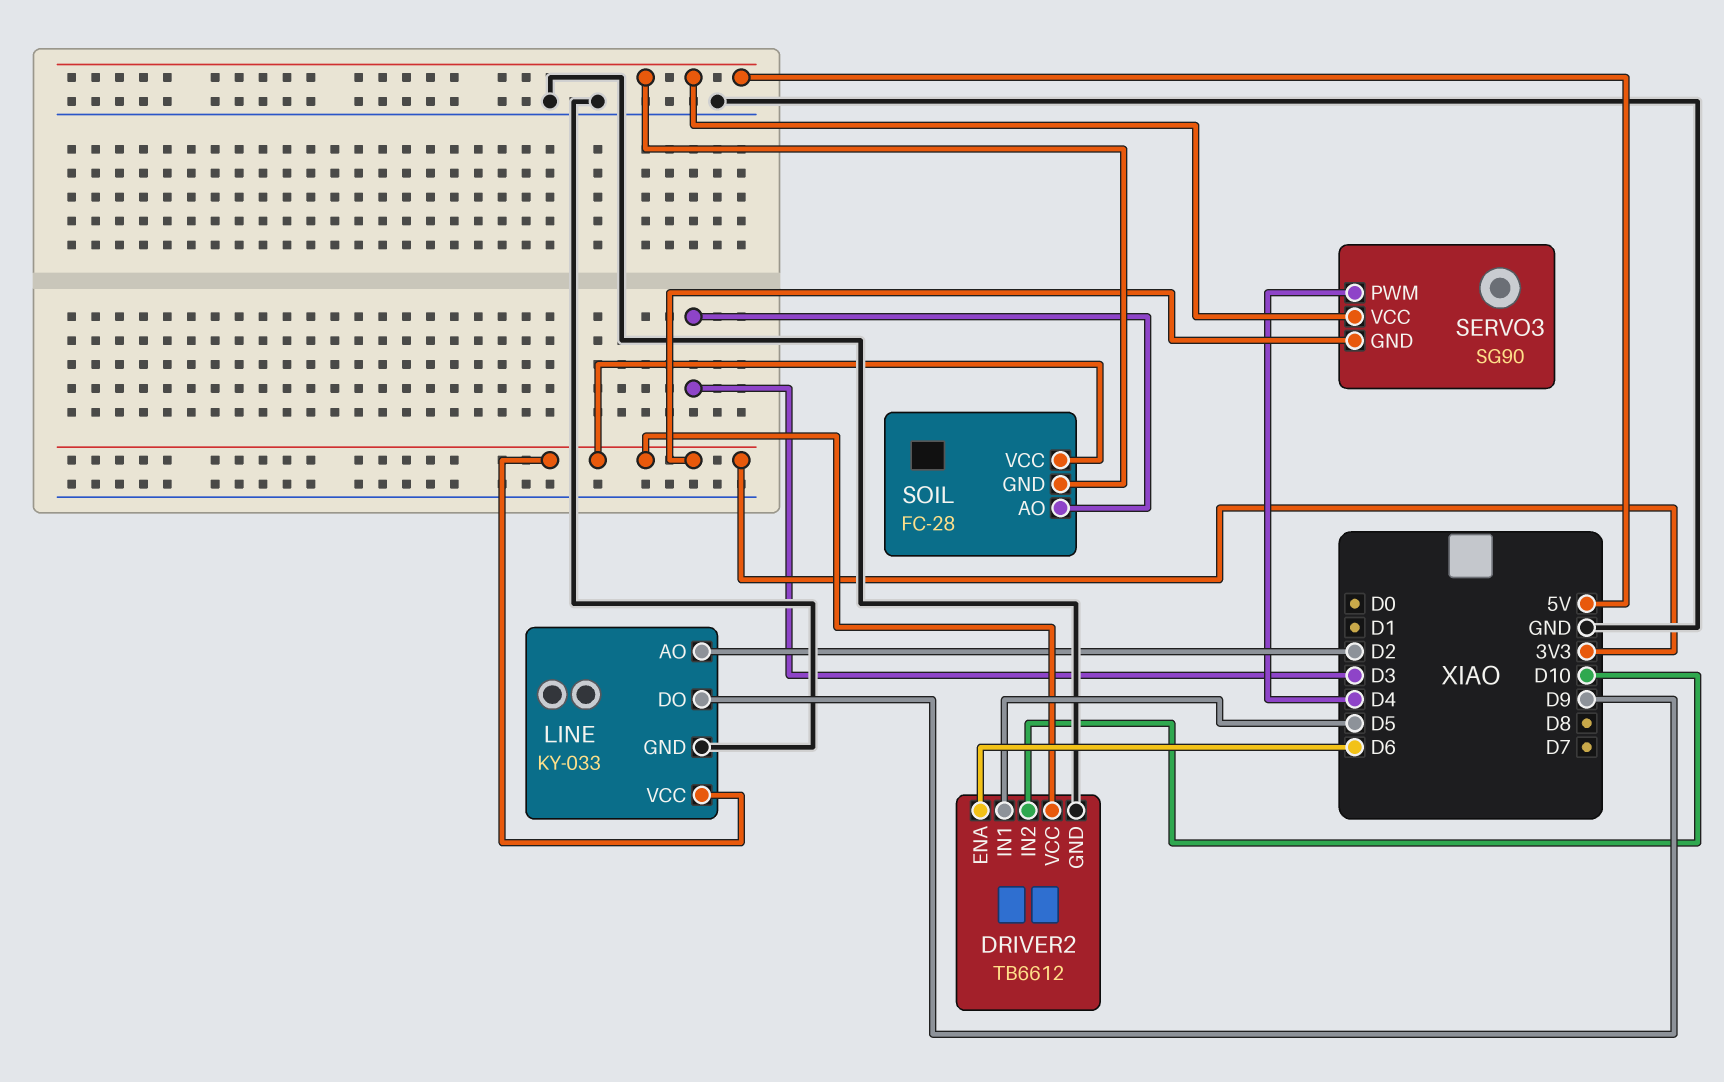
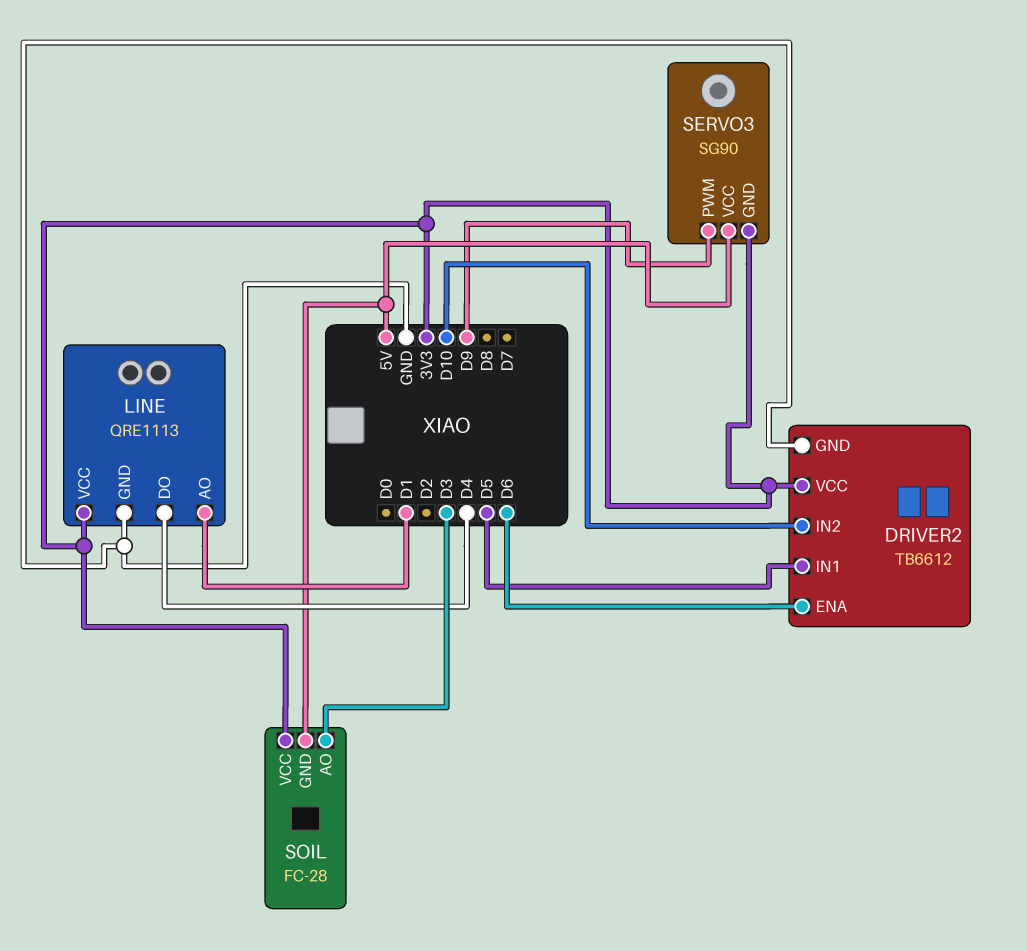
LINE: KY-033 -> QRE1113
LINE pin AO: D2 -> D1
LINE pin DO: D9 -> D4
SERVO3 pin PWM: D4 -> D9

